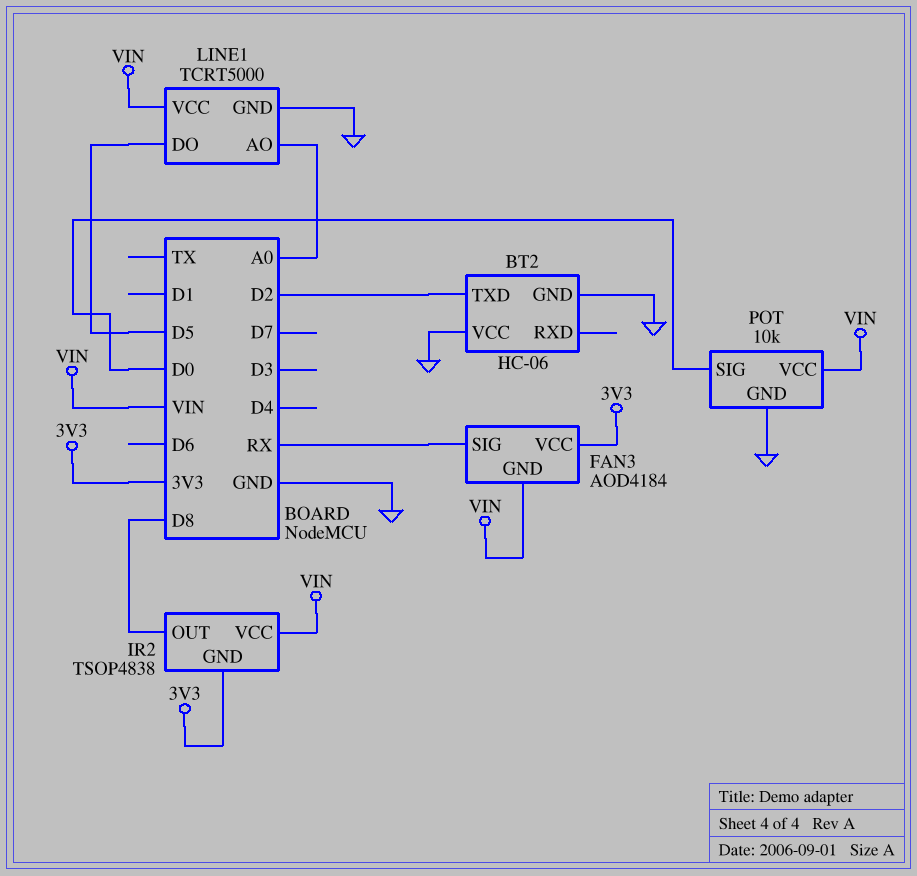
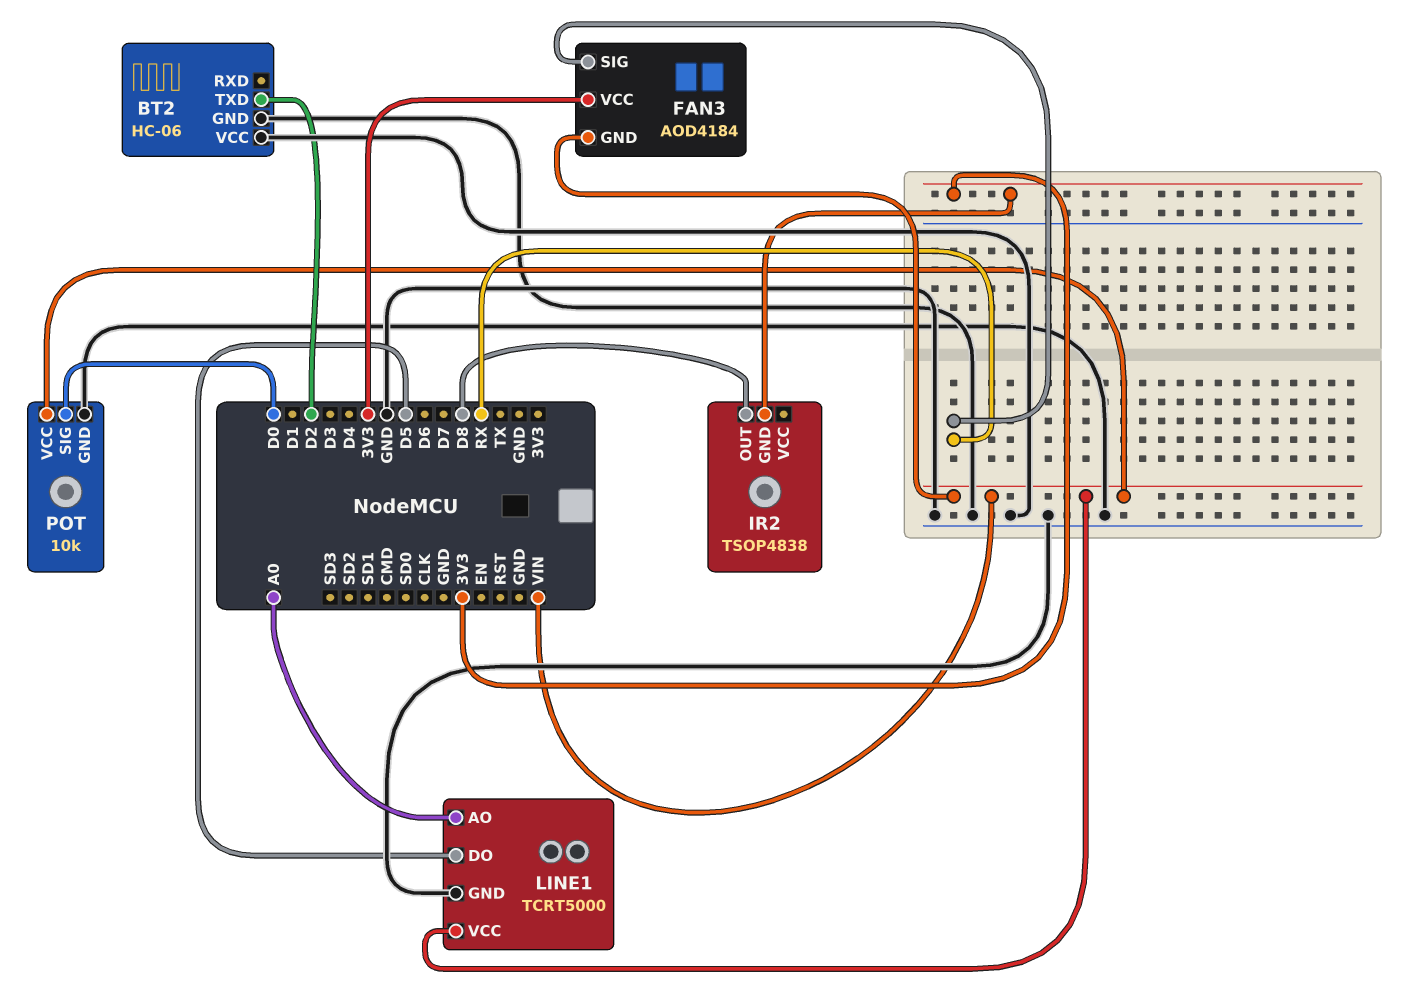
IR2 pin VCC: VIN -> none

